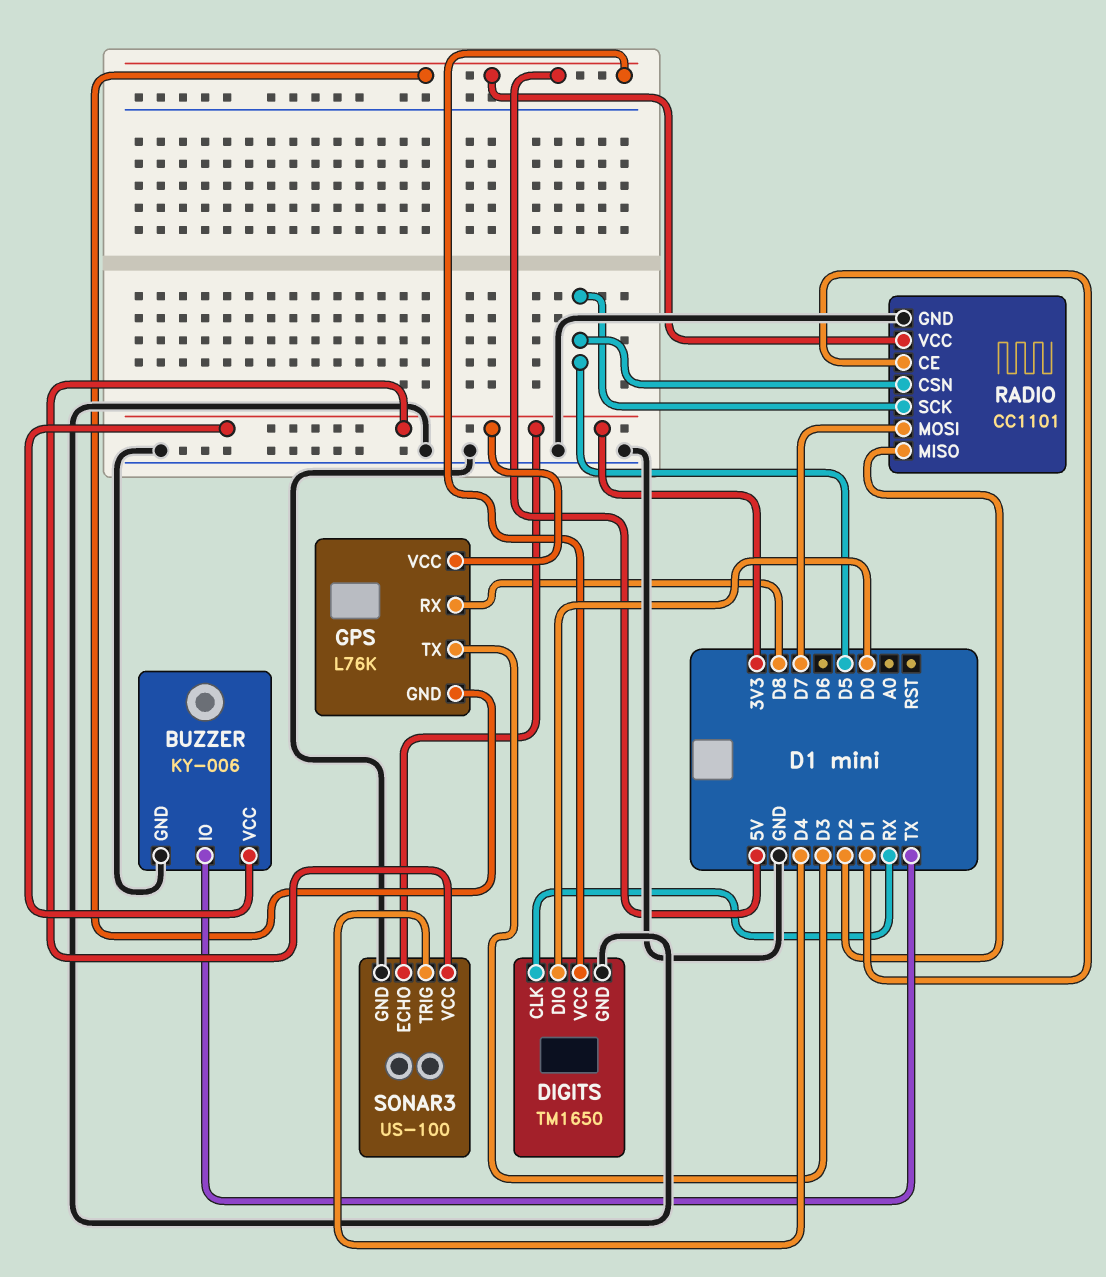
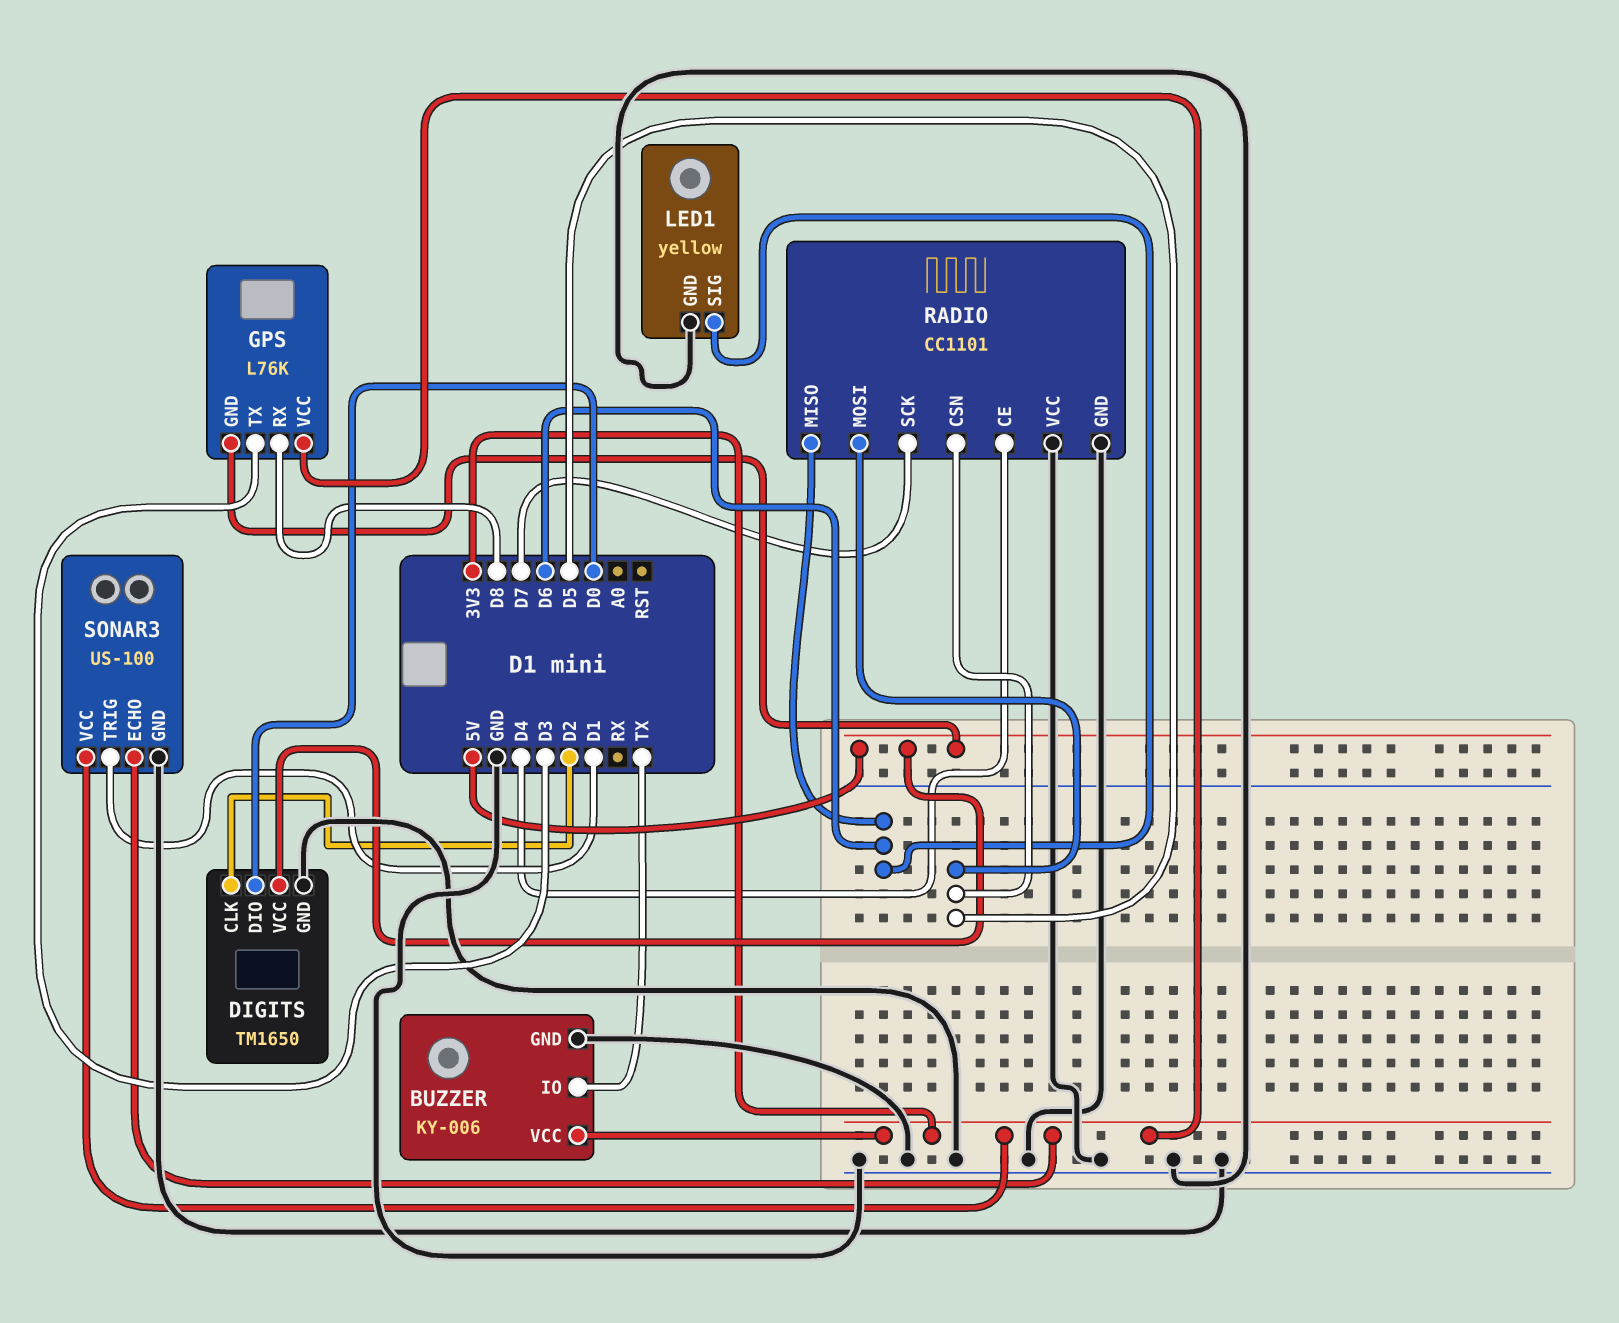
DIGITS pin CLK: RX -> D2
LED1: none -> yellow
LED1 pin GND: none -> GND
LED1 pin SIG: none -> D6
RADIO pin CE: D1 -> D4
RADIO pin MISO: D2 -> D6
RADIO pin MOSI: D7 -> D5
RADIO pin SCK: D5 -> D7
RADIO pin VCC: 5V -> GND
SONAR3 pin TRIG: D4 -> D1

